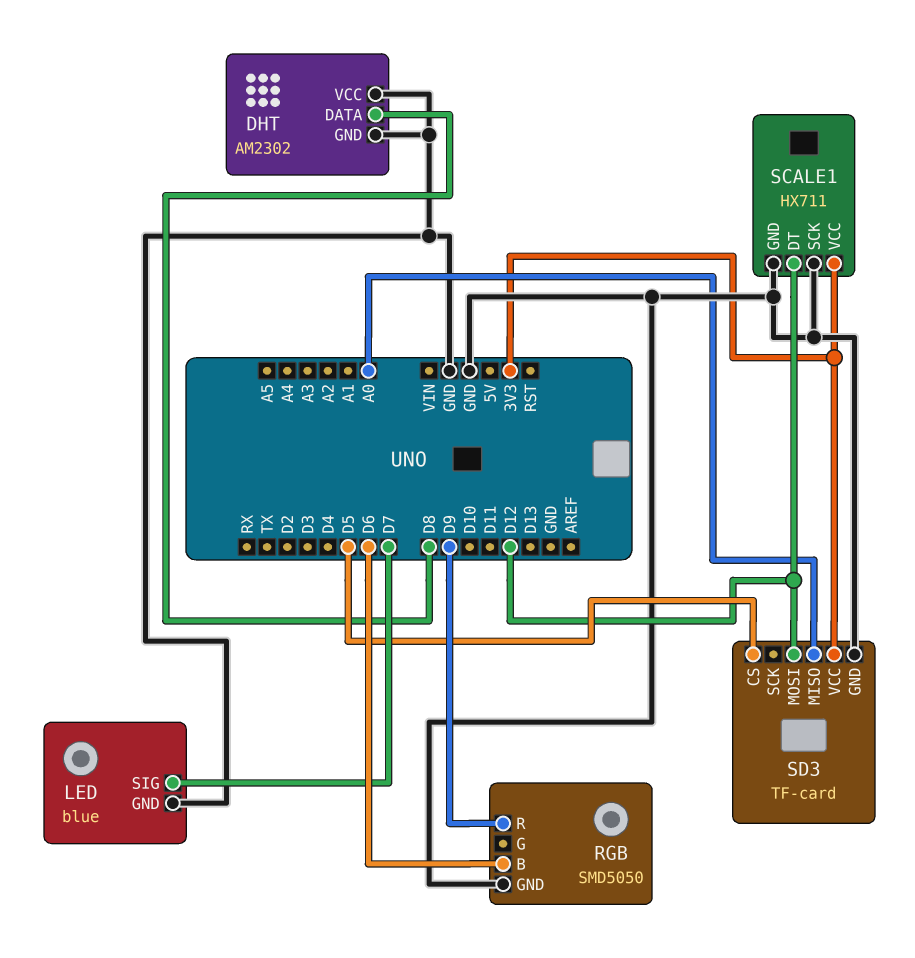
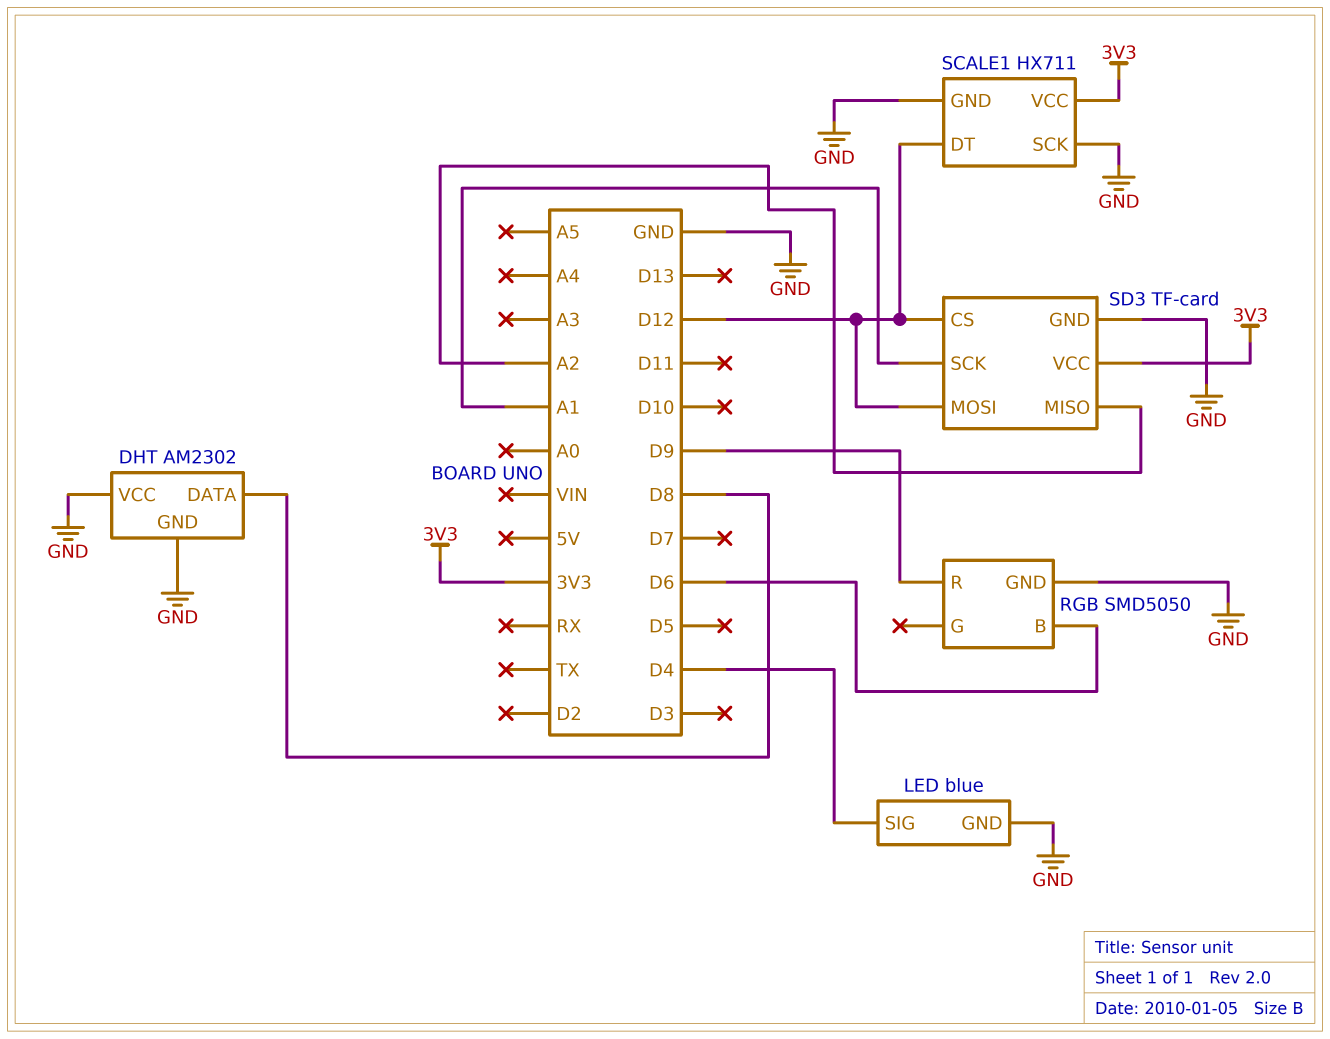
LED pin SIG: D7 -> D4
SD3 pin CS: D5 -> D12
SD3 pin MISO: A0 -> A2
SD3 pin SCK: none -> A1

